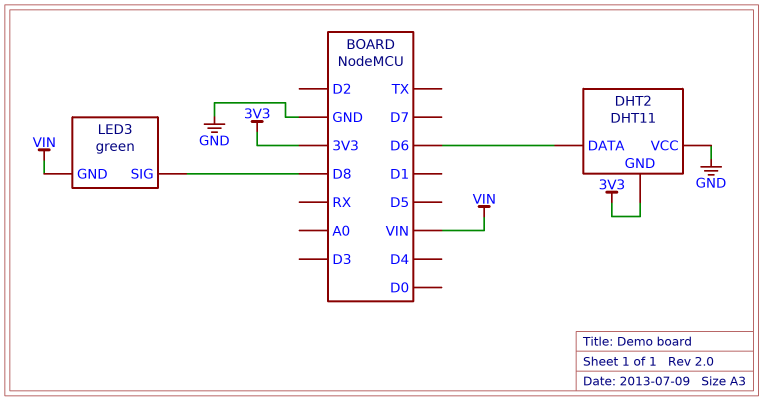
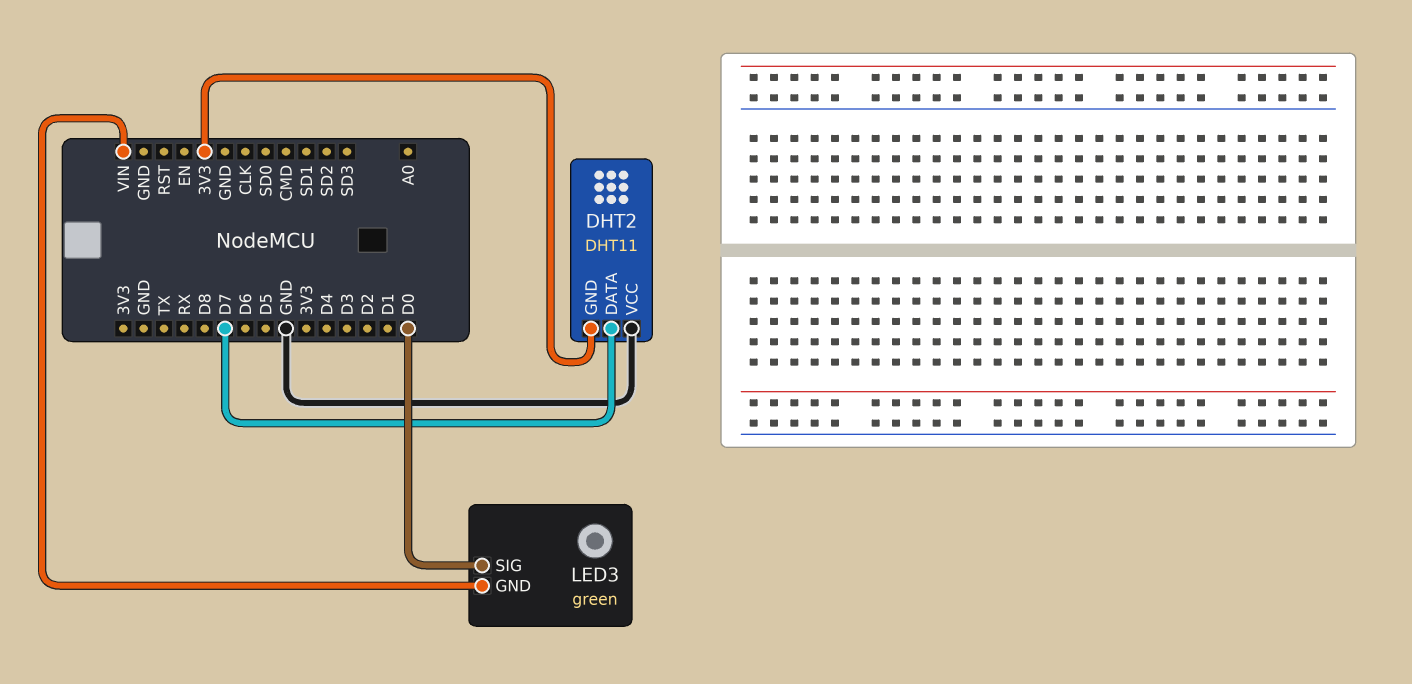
DHT2 pin DATA: D6 -> D7
LED3 pin SIG: D8 -> D0

